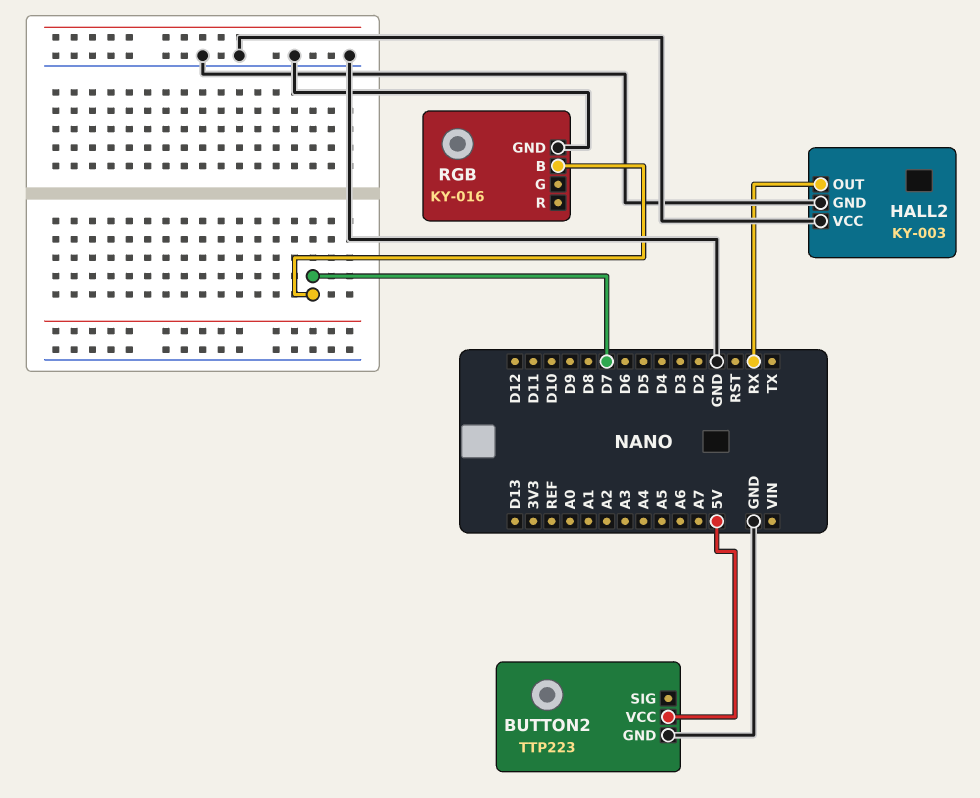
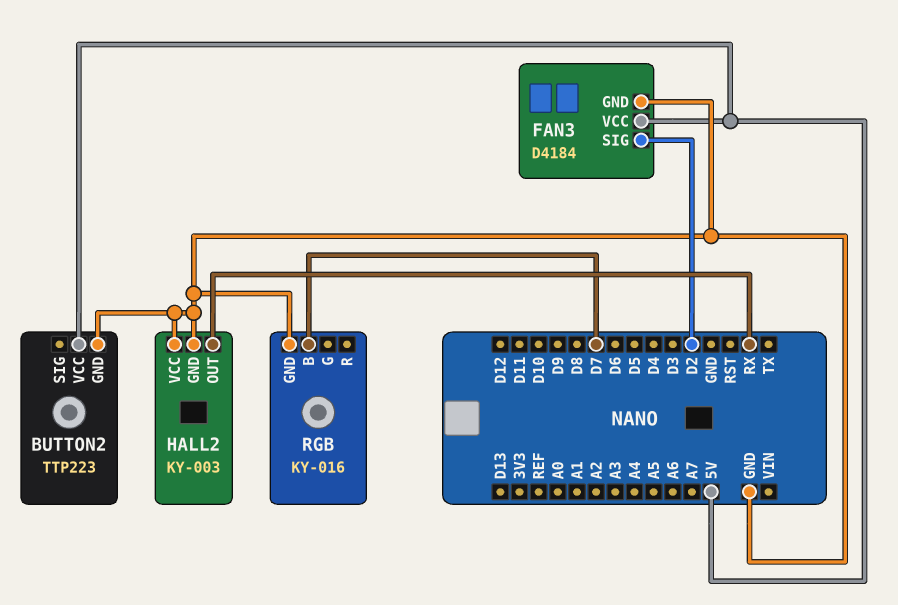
FAN3: none -> D4184
FAN3 pin GND: none -> GND
FAN3 pin SIG: none -> D2
FAN3 pin VCC: none -> 5V

